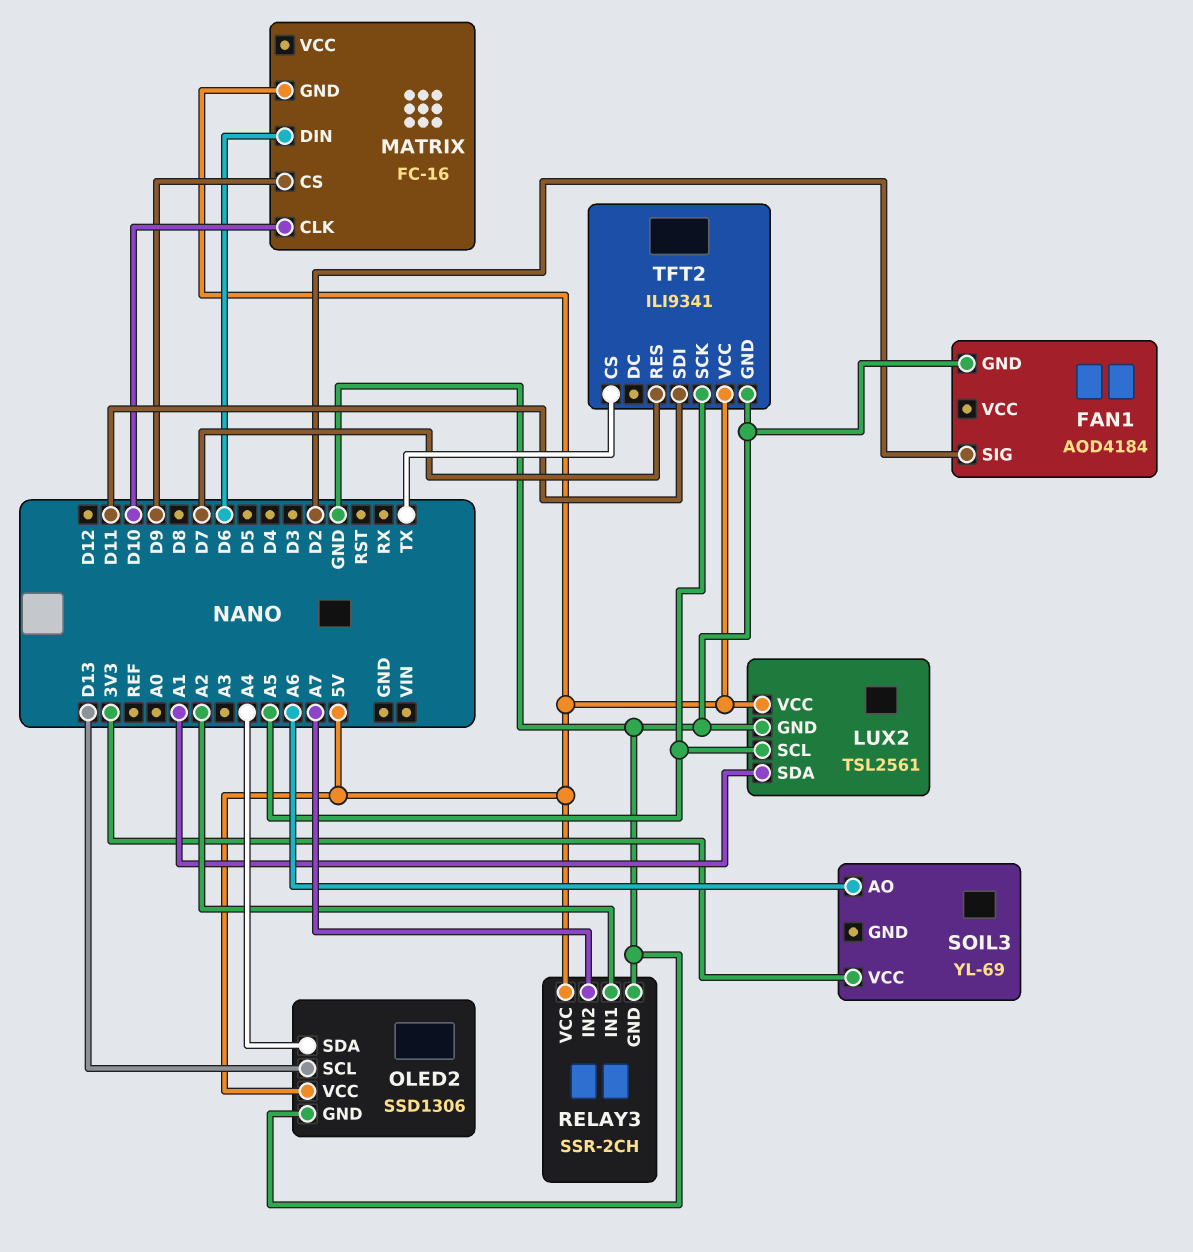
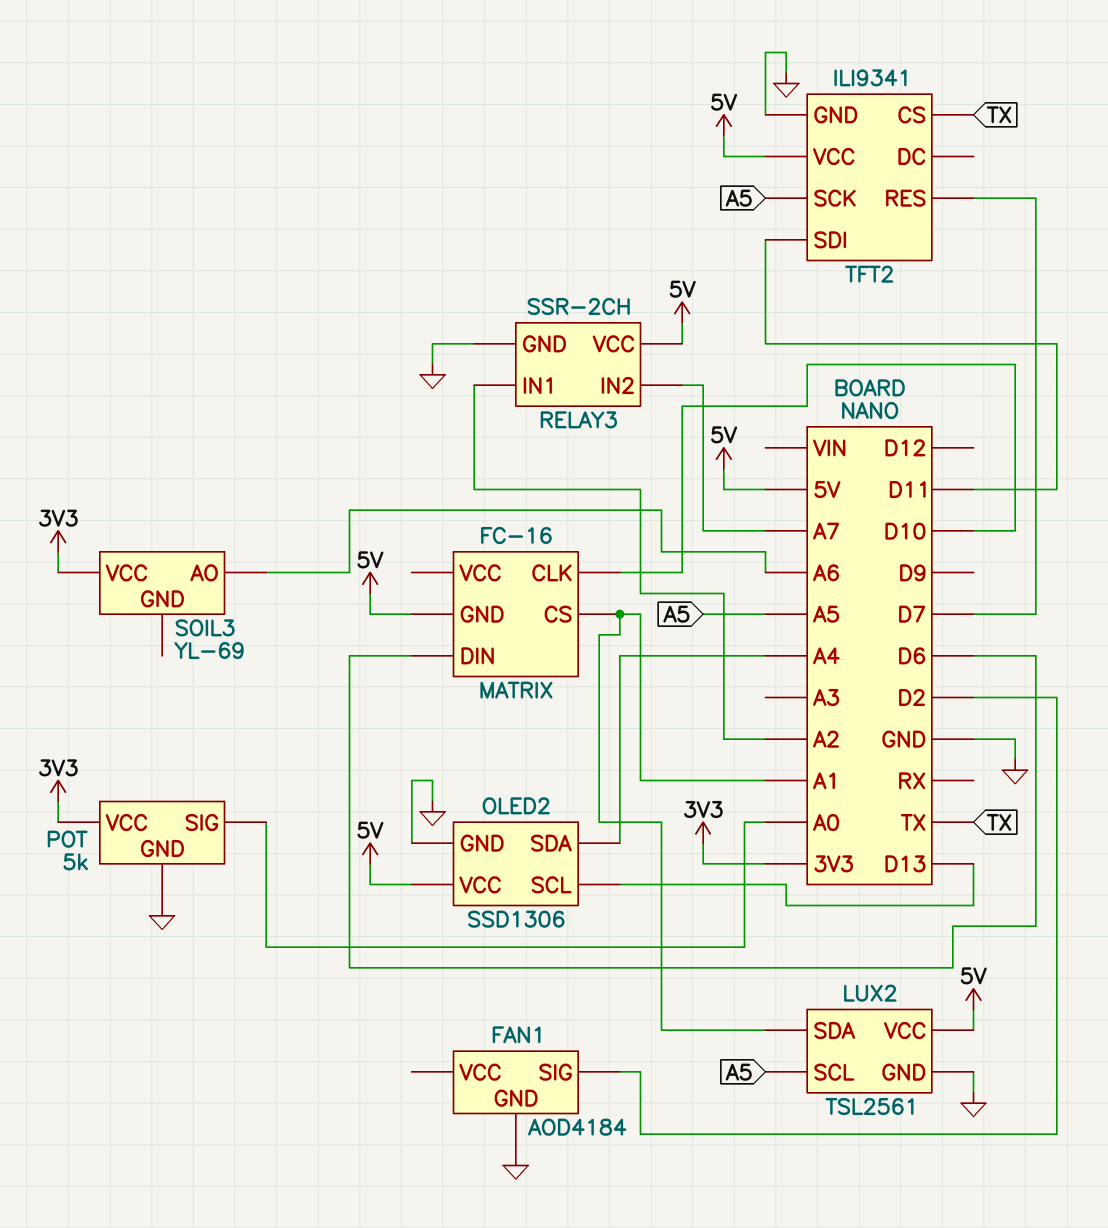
MATRIX pin CS: D9 -> A1
POT: none -> 5k
POT pin GND: none -> GND
POT pin SIG: none -> A0
POT pin VCC: none -> 3V3

